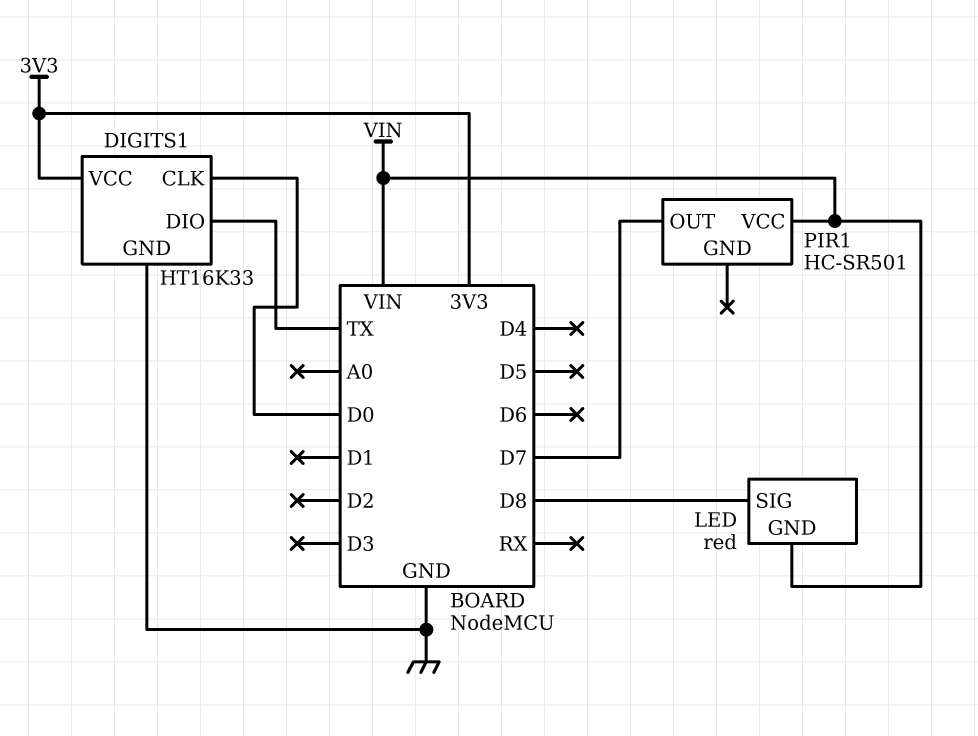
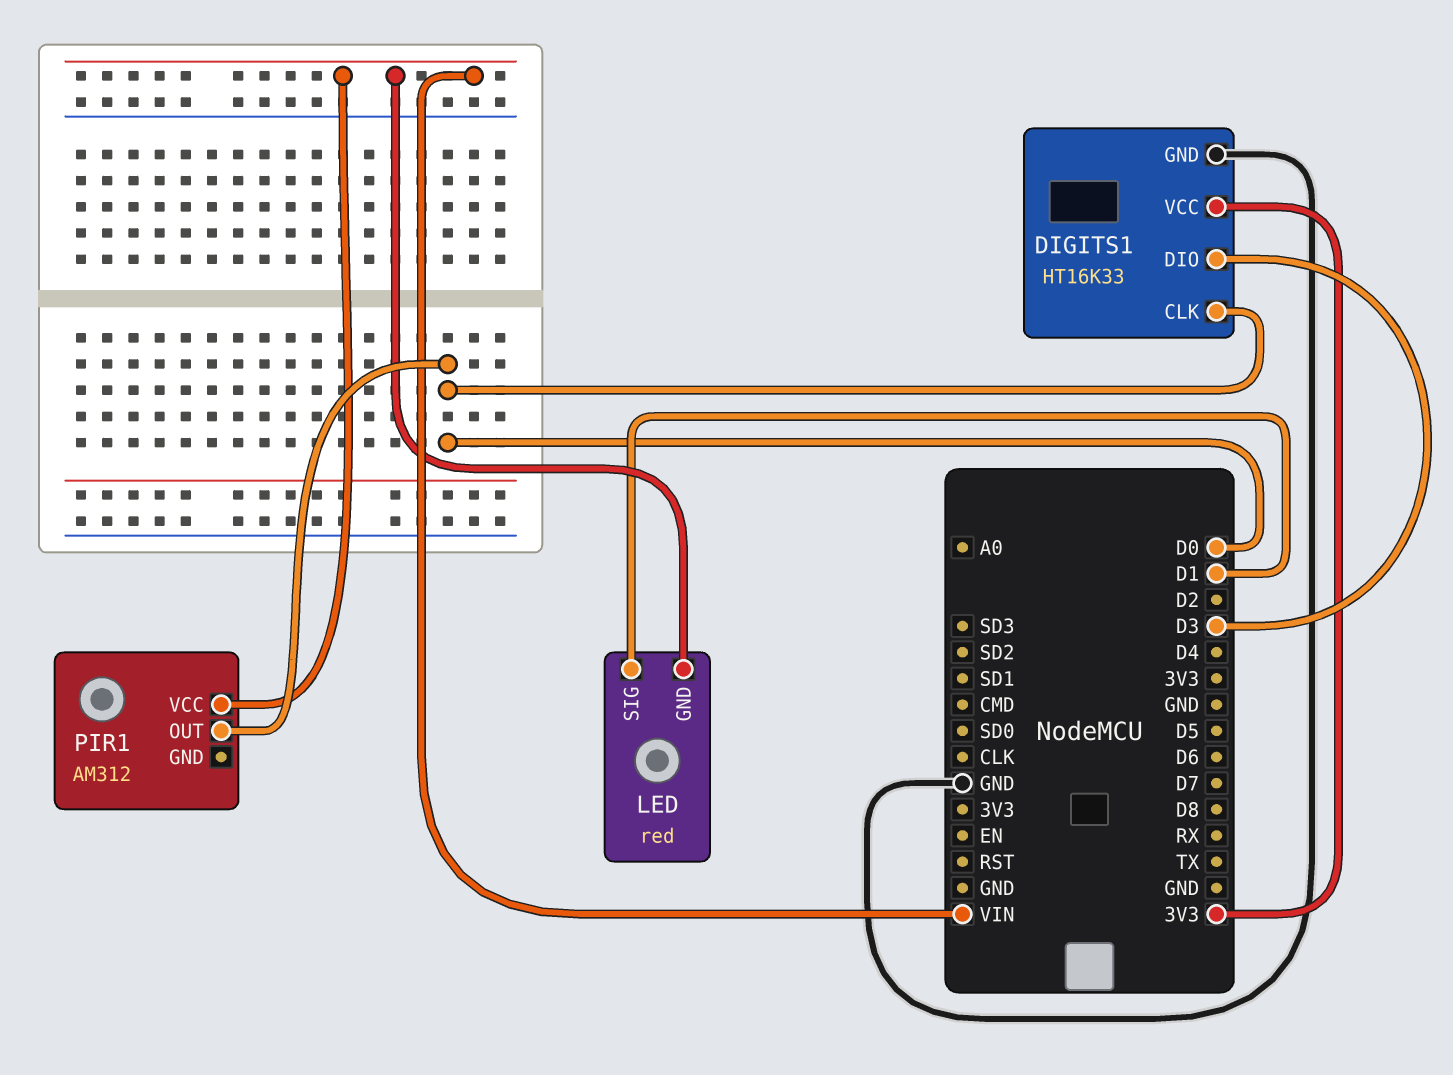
DIGITS1 pin DIO: TX -> D3
LED pin SIG: D8 -> D1
PIR1: HC-SR501 -> AM312
PIR1 pin OUT: D7 -> D0

